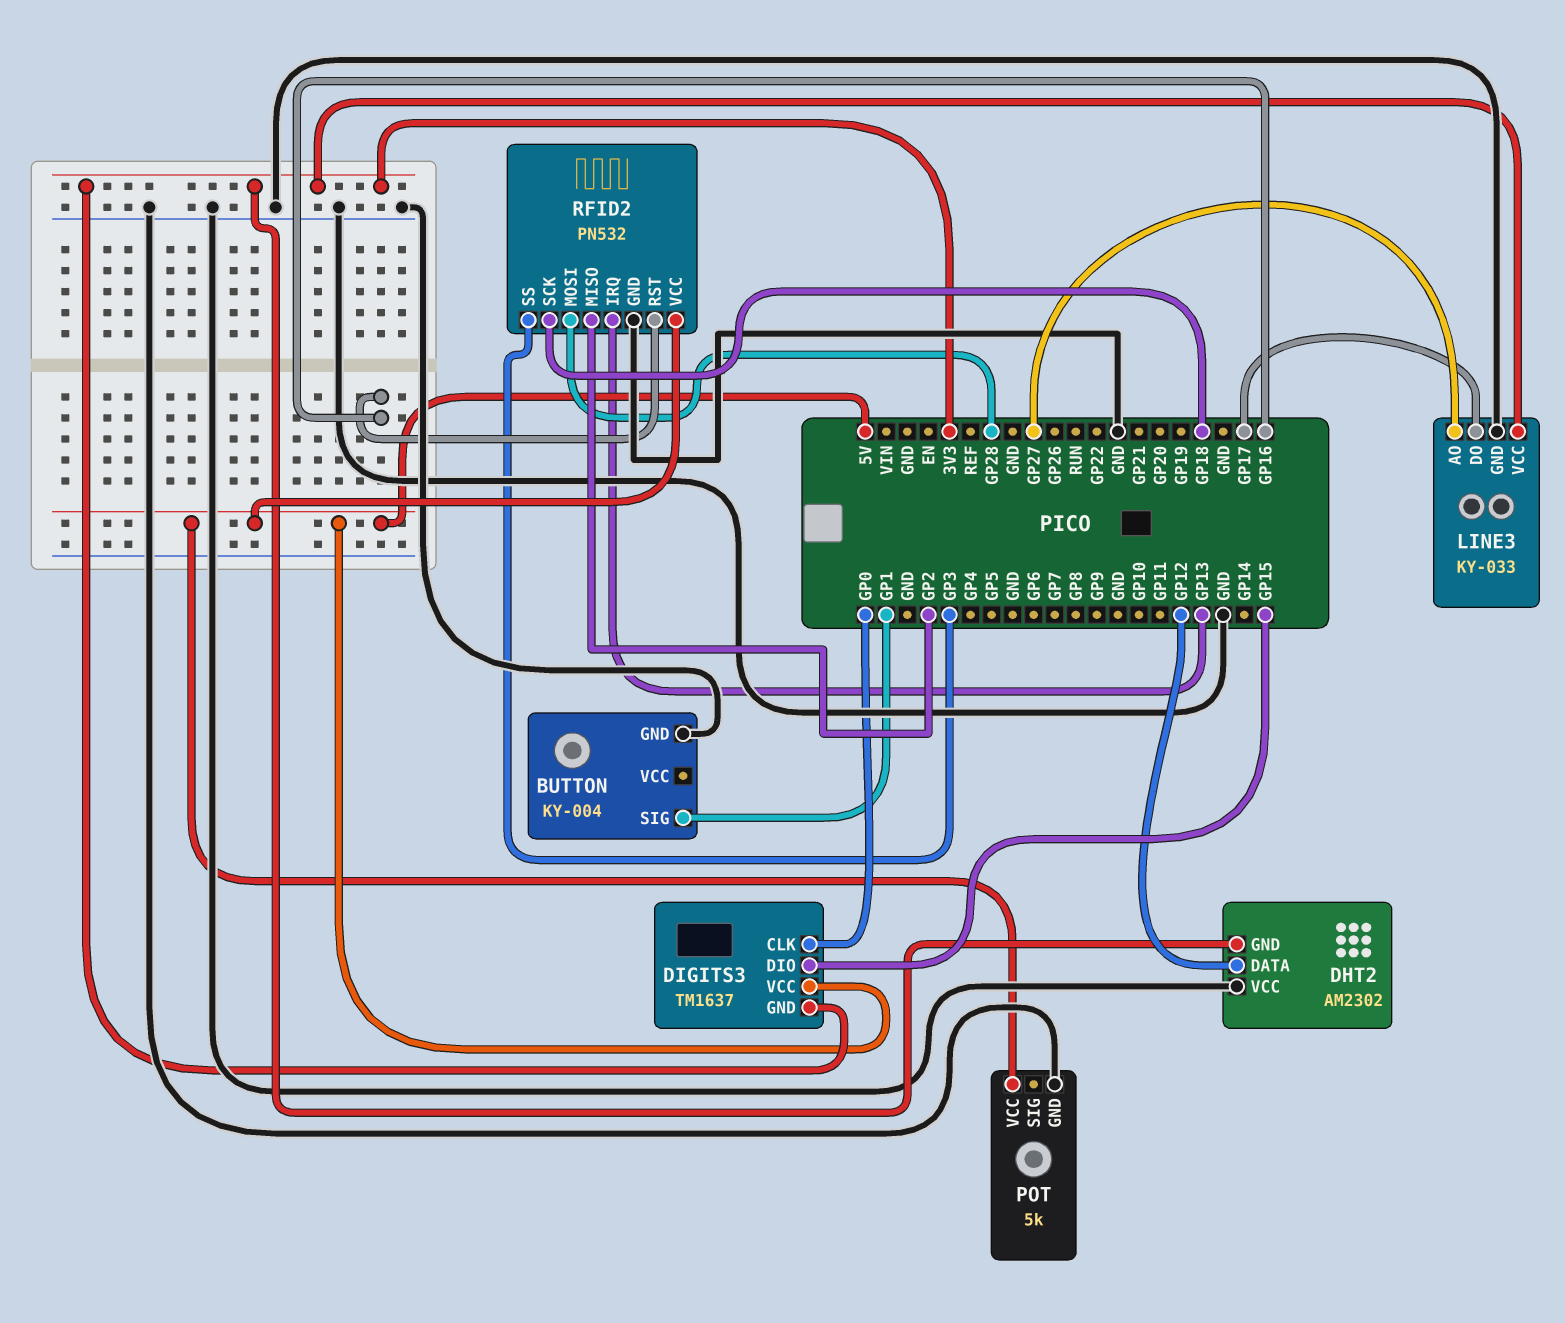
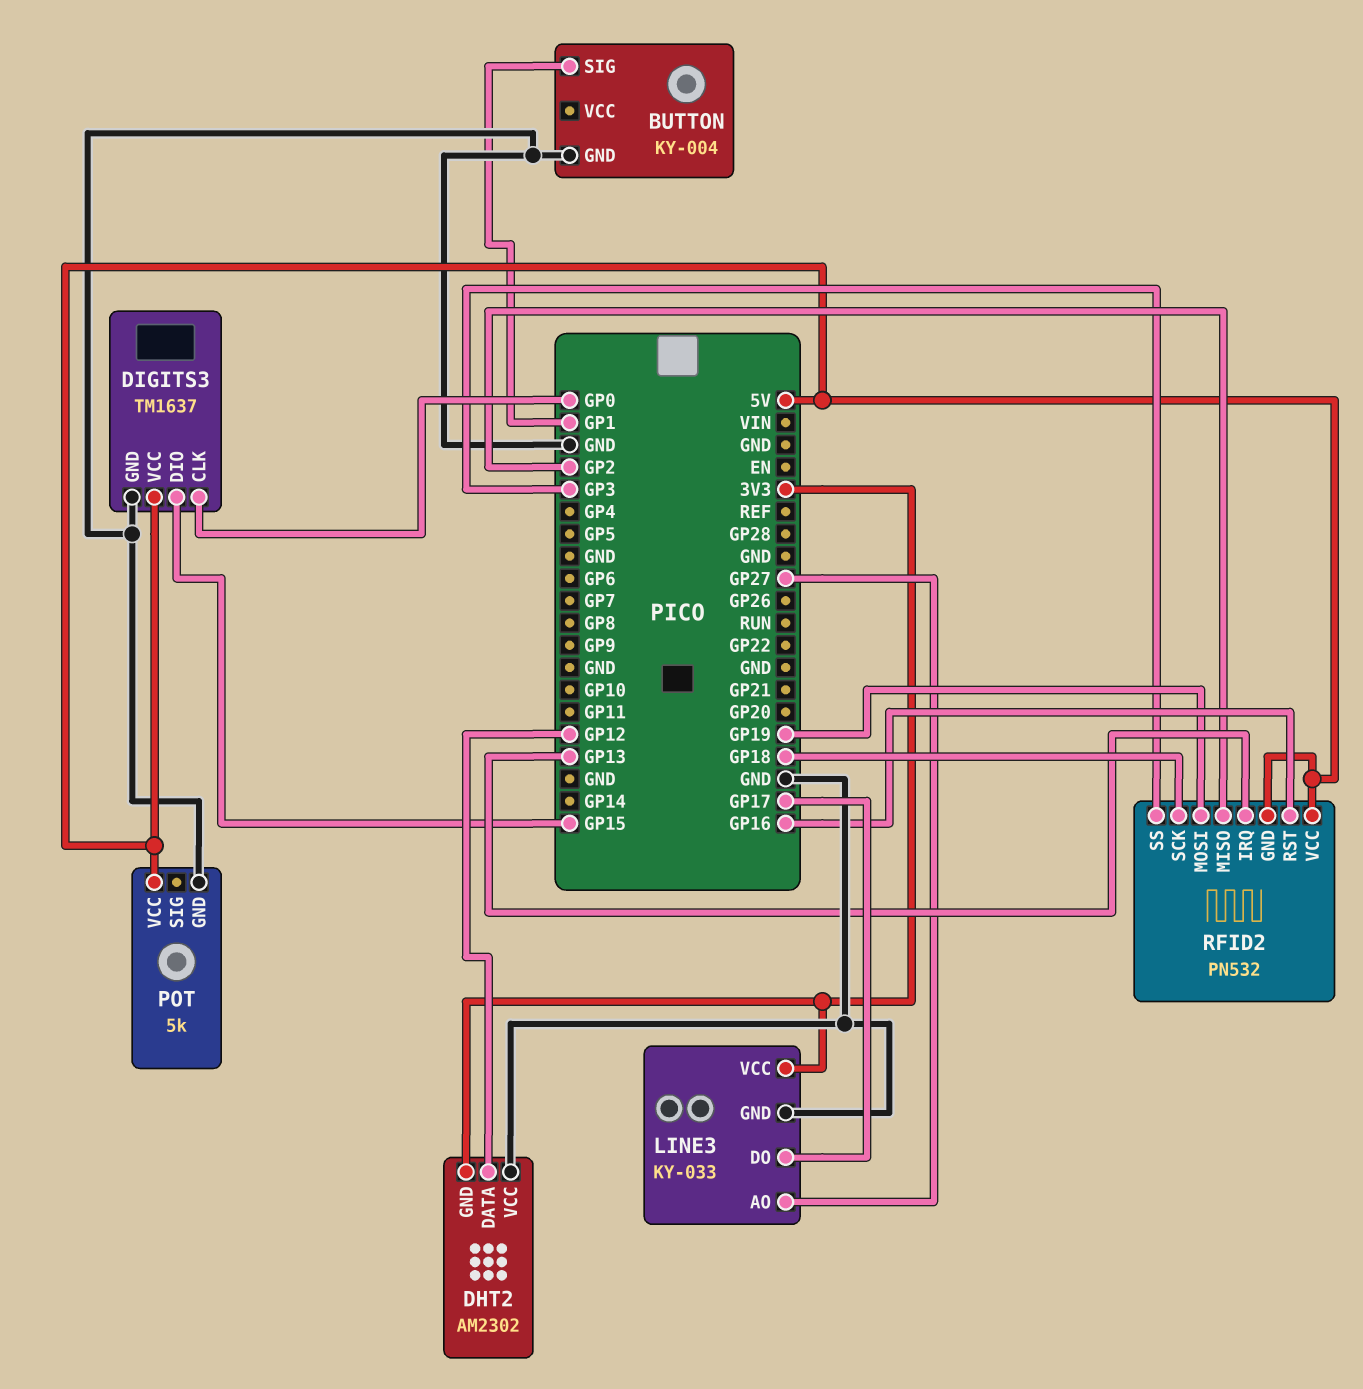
DIGITS3 pin GND: 3V3 -> GND
RFID2 pin GND: GND -> 5V
RFID2 pin MOSI: GP28 -> GP19

